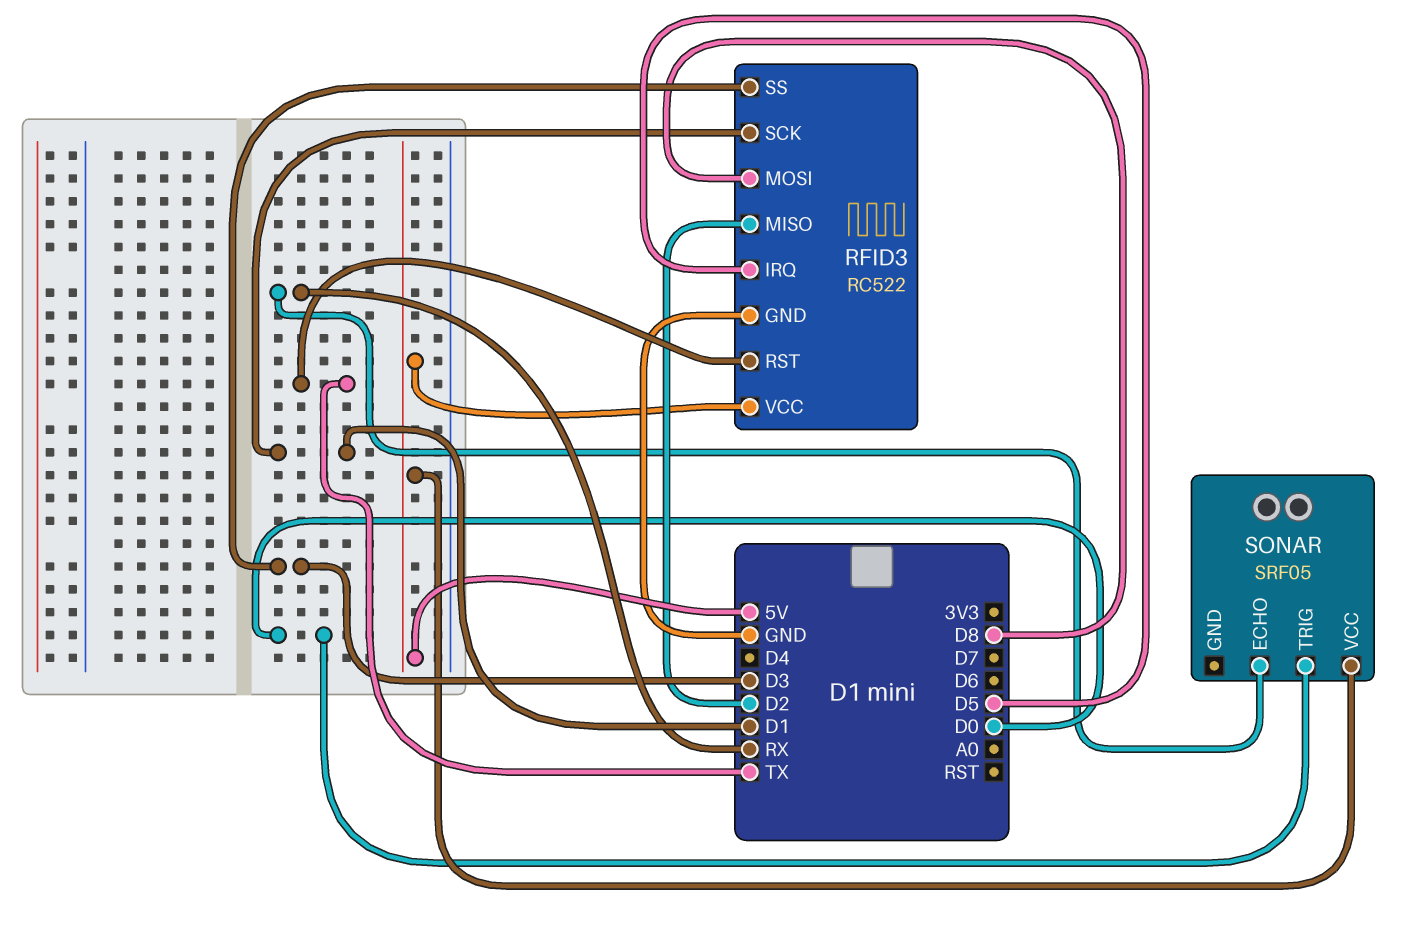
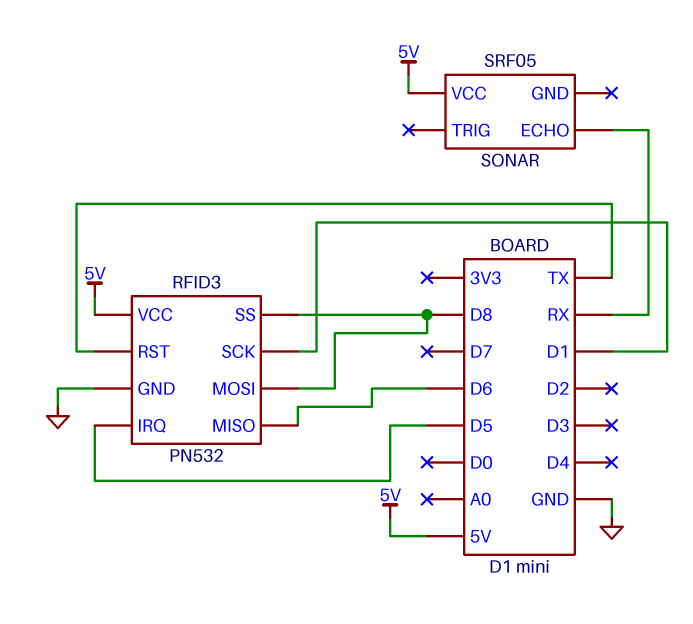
RFID3: RC522 -> PN532
RFID3 pin MISO: D2 -> D6
RFID3 pin SS: D3 -> D8
SONAR pin TRIG: D0 -> none

